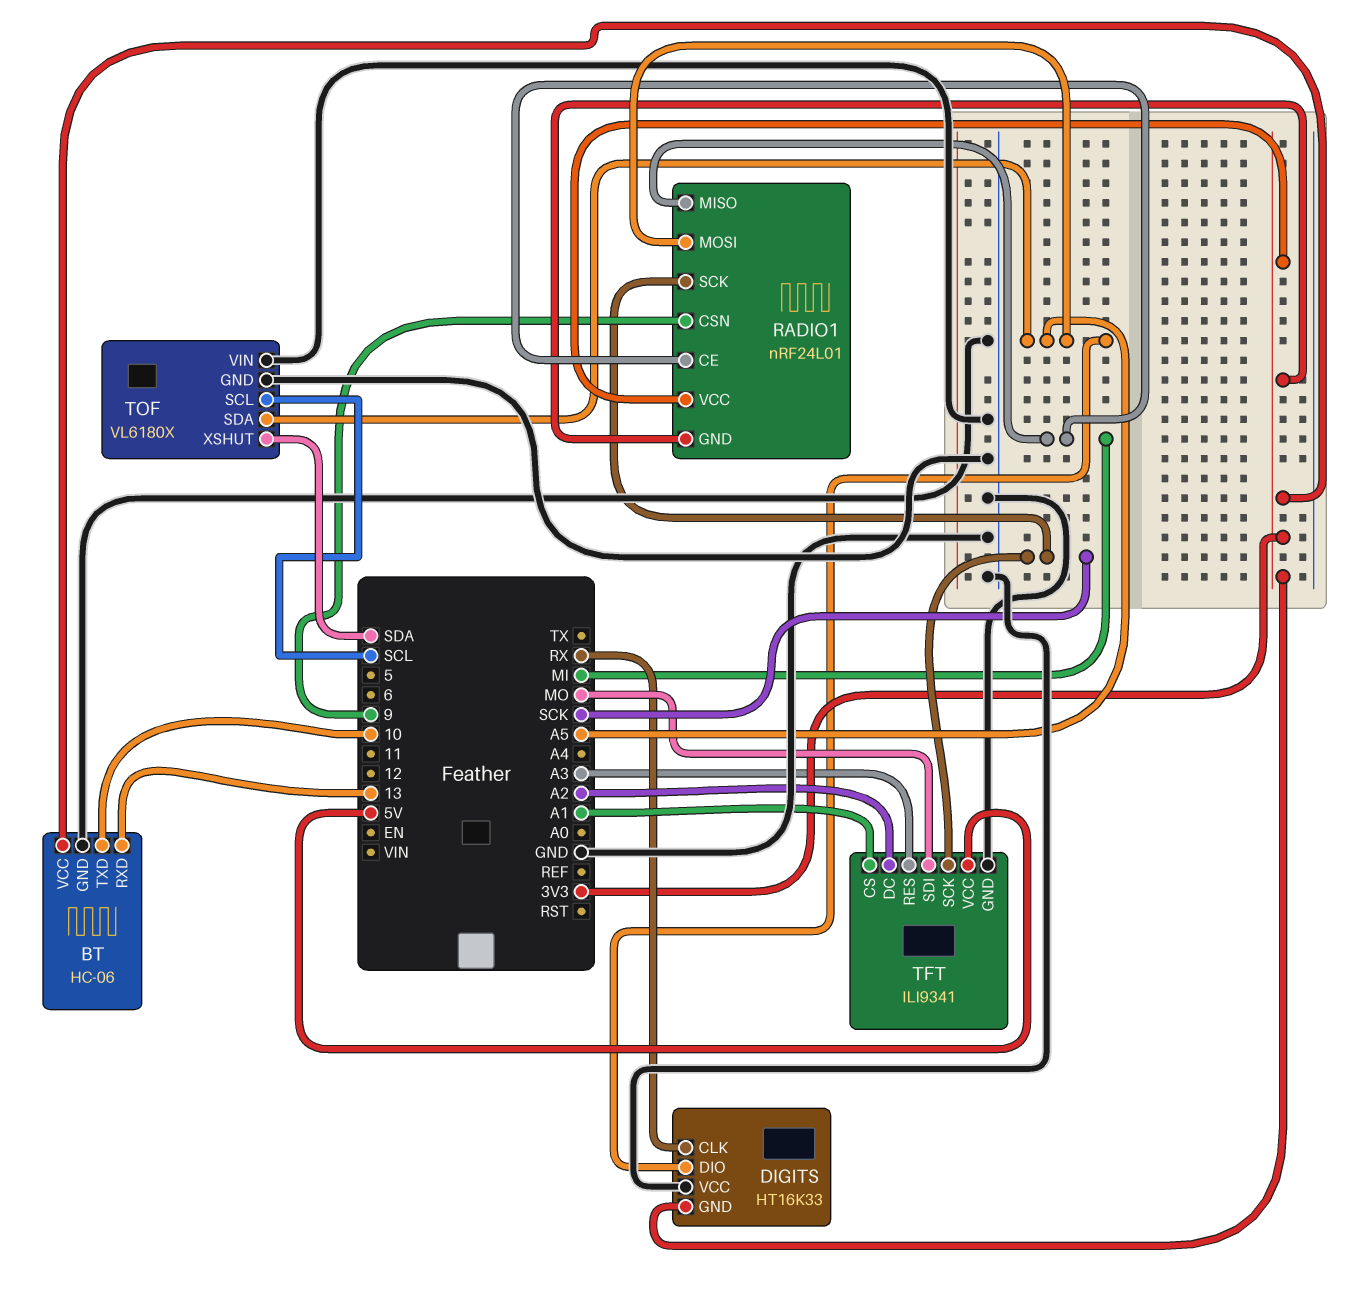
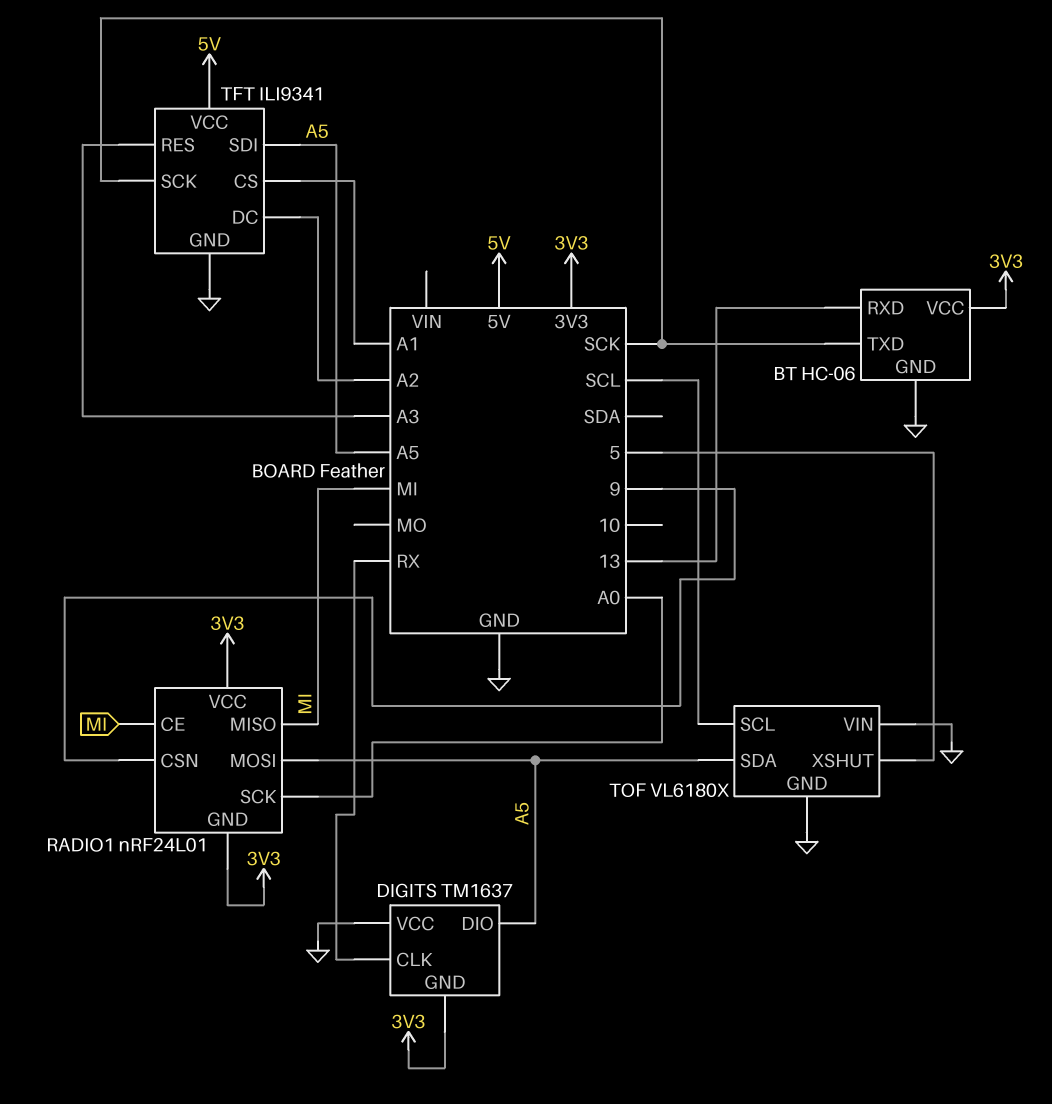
BT pin TXD: 10 -> SCK
DIGITS: HT16K33 -> TM1637
RADIO1 pin SCK: SCK -> A0
TFT pin SDI: MO -> A5
TOF pin XSHUT: SDA -> 5

